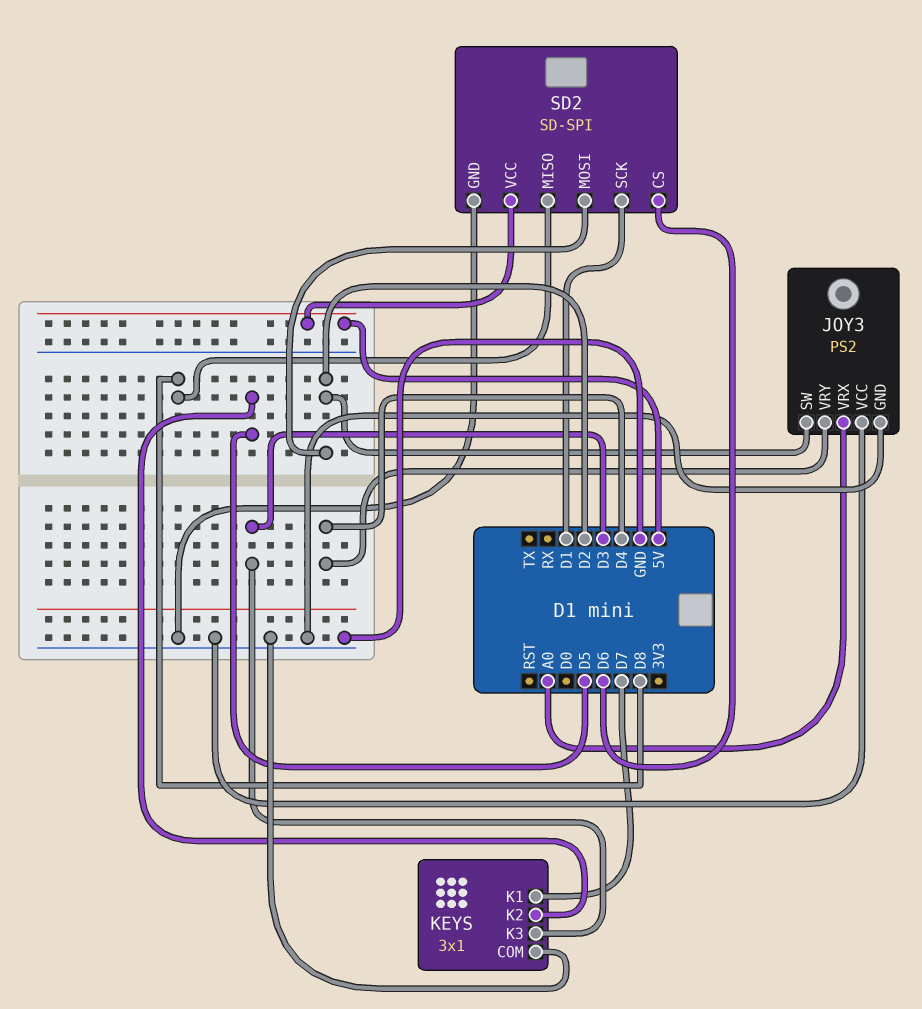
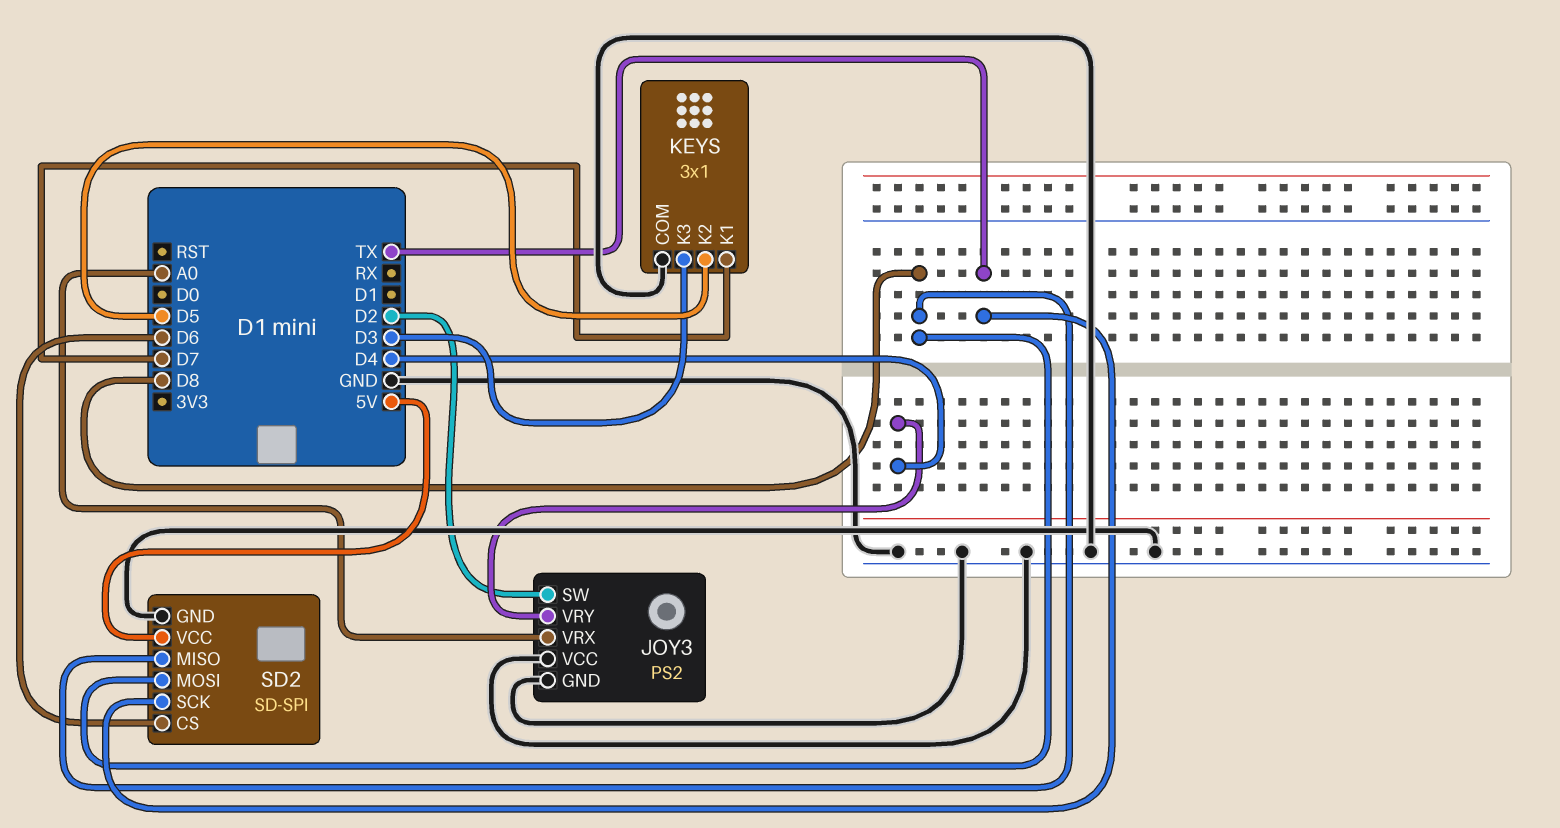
SD2 pin MOSI: D2 -> D8
SD2 pin SCK: D1 -> TX

